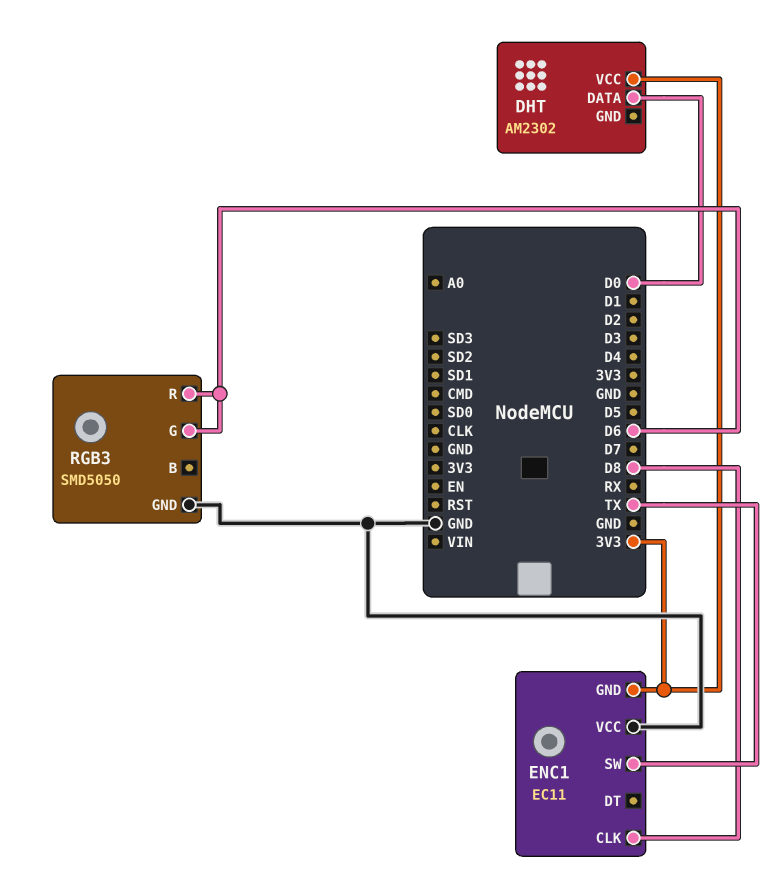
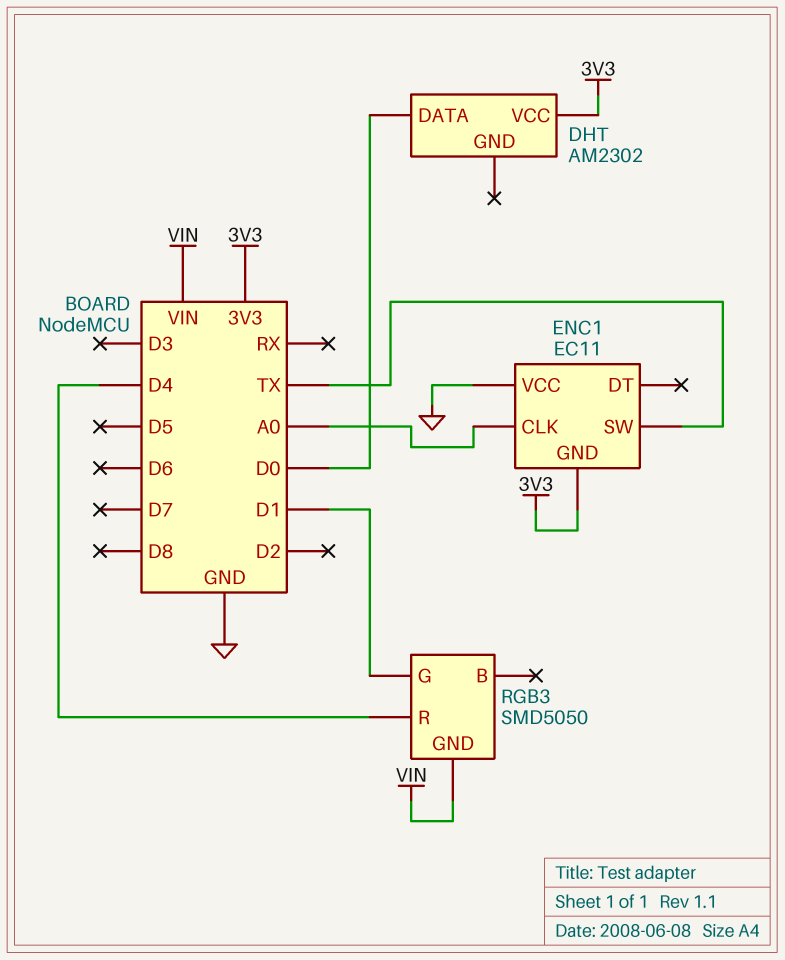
ENC1 pin CLK: D8 -> A0
RGB3 pin G: D6 -> D1
RGB3 pin GND: GND -> VIN
RGB3 pin R: D6 -> D4

